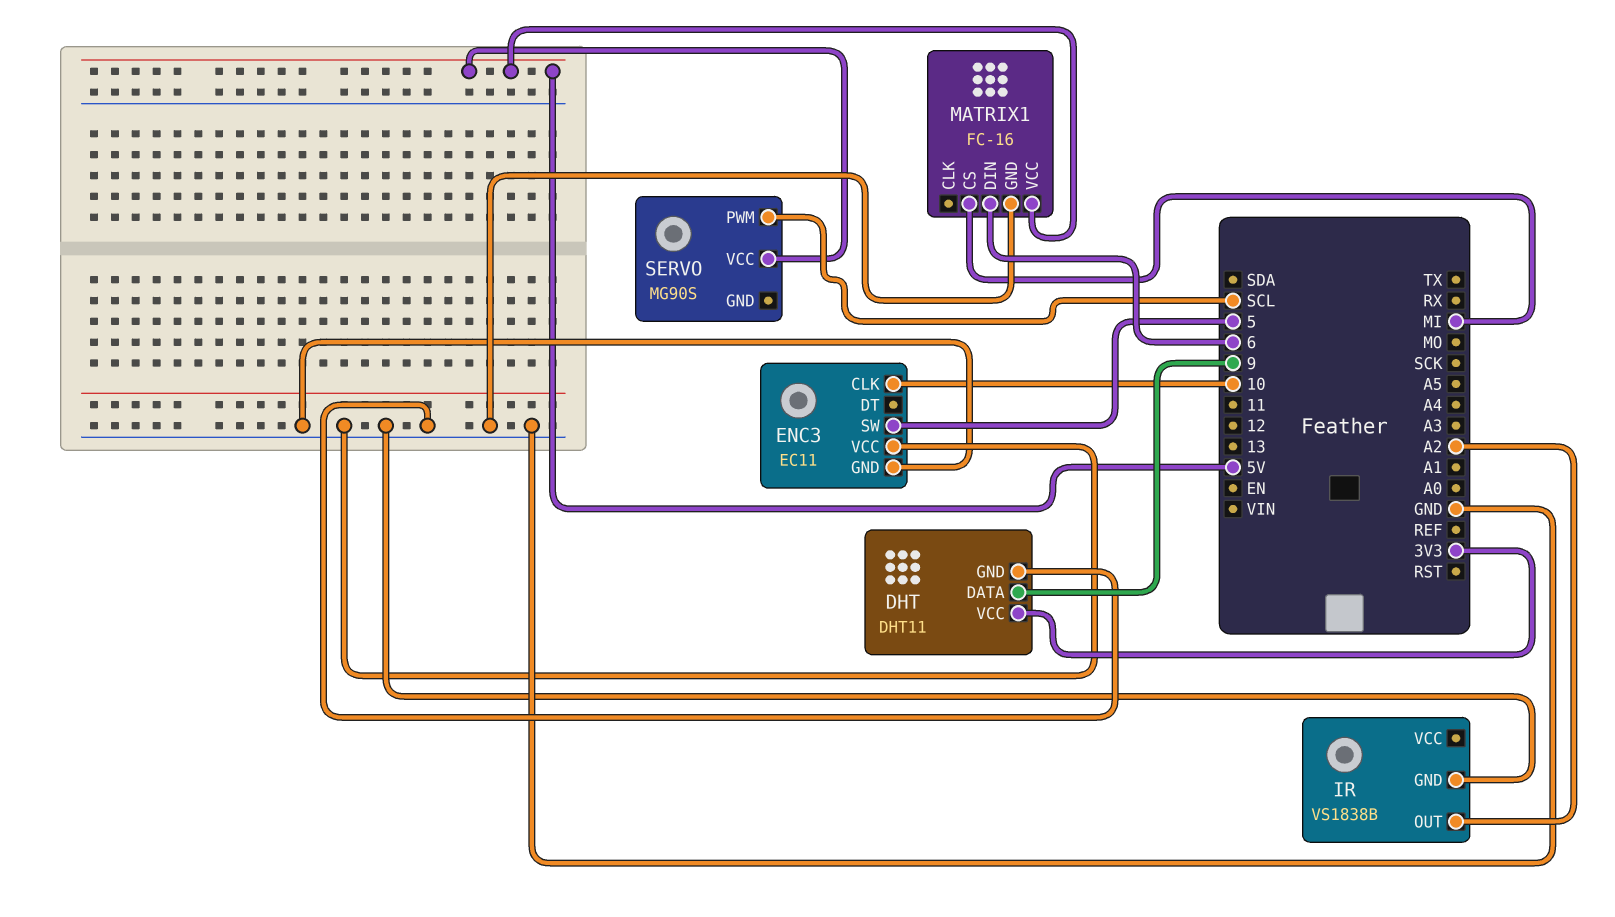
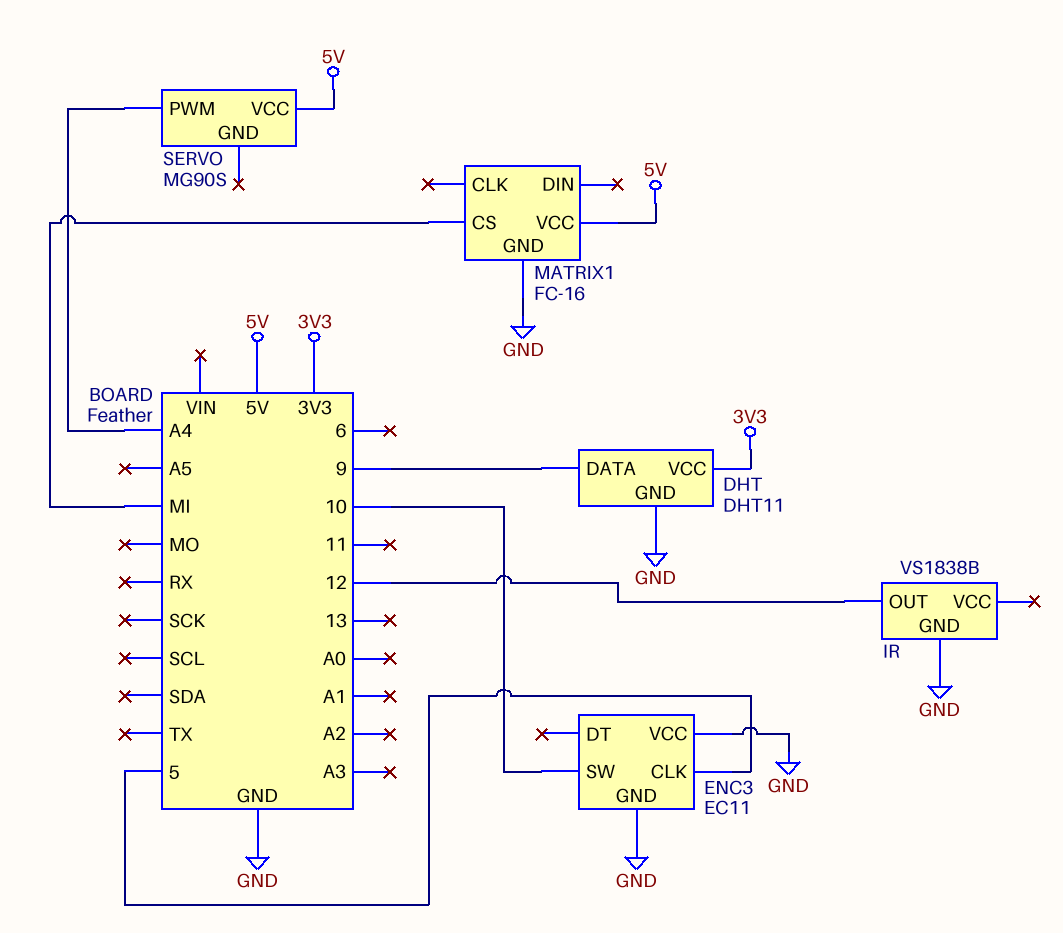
ENC3 pin CLK: 10 -> 5
ENC3 pin SW: 5 -> 10
IR pin OUT: A2 -> 12
MATRIX1 pin DIN: 6 -> none
SERVO pin PWM: SCL -> A4

